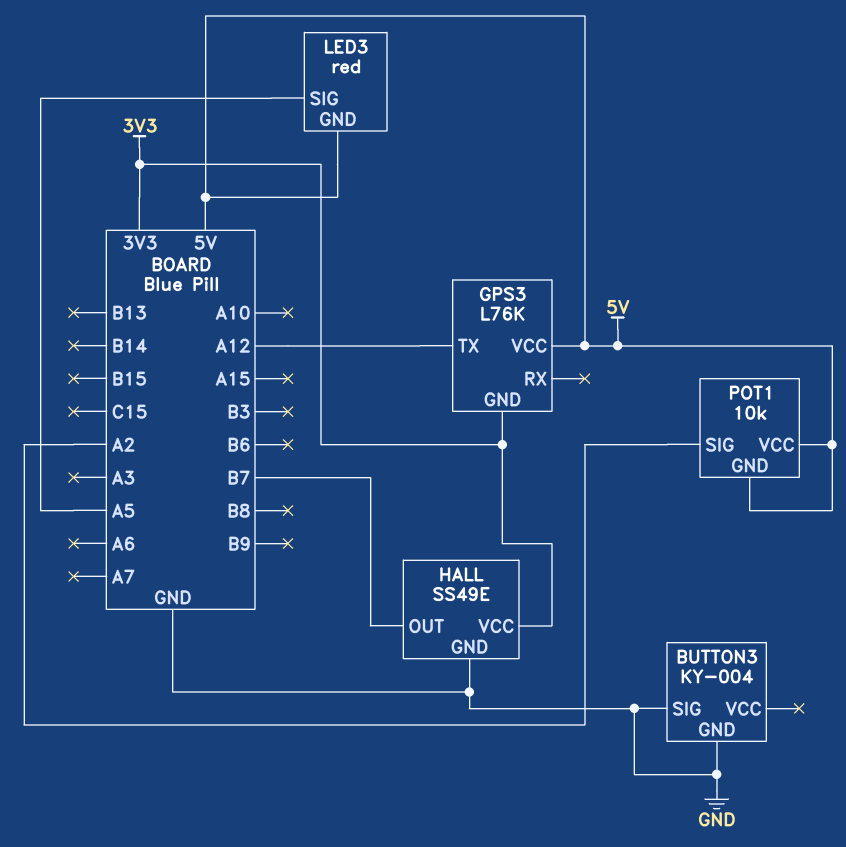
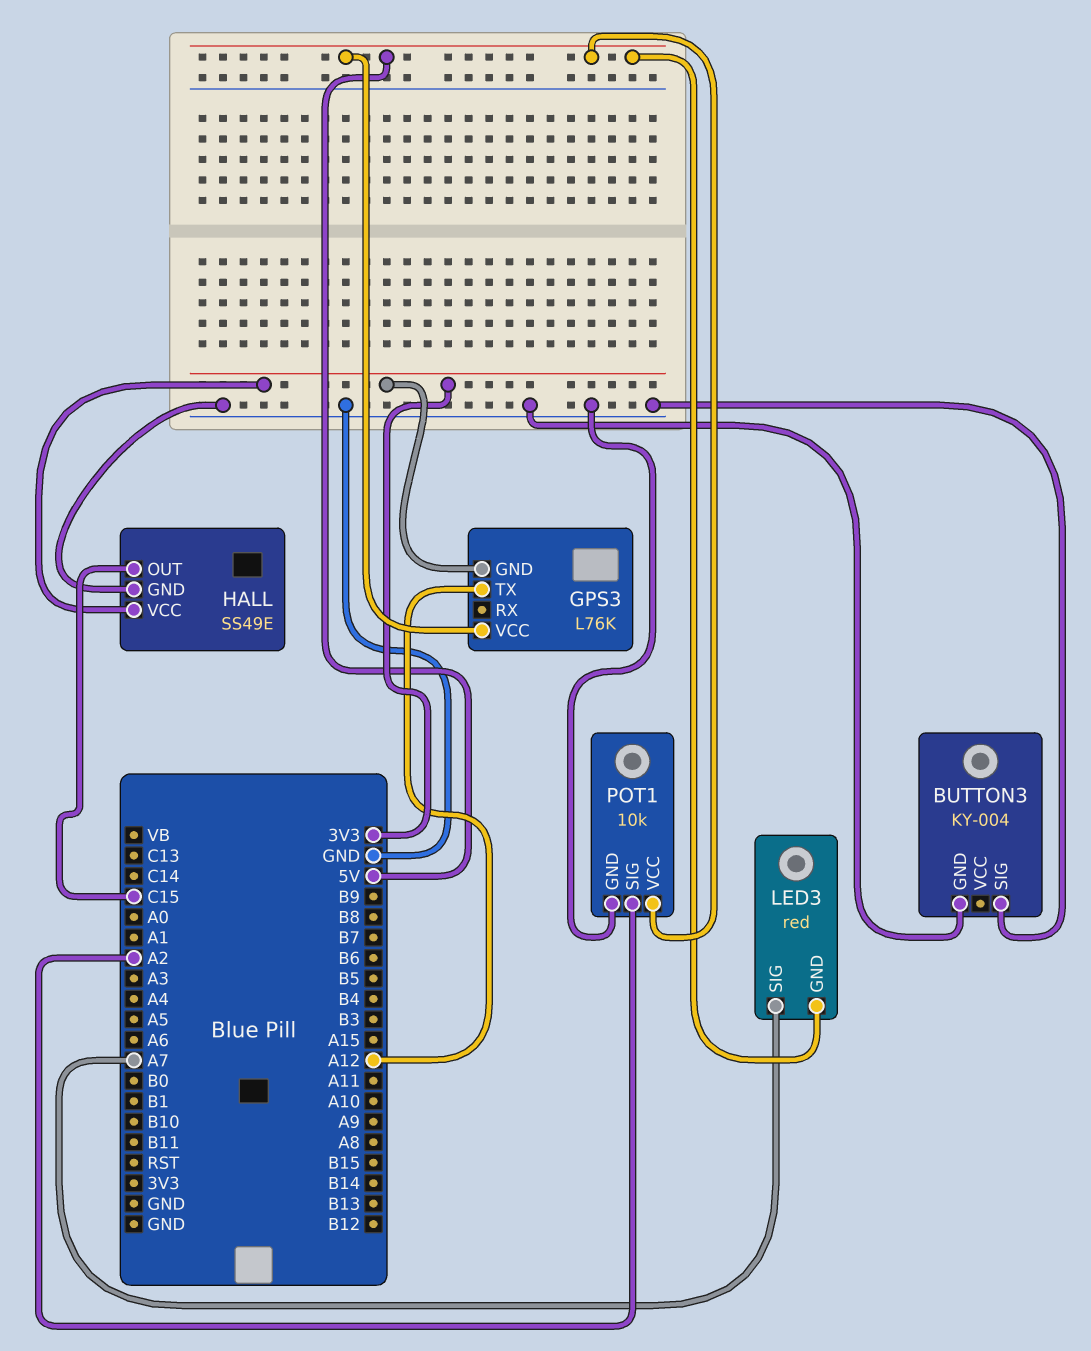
HALL pin OUT: B7 -> C15
LED3 pin SIG: A5 -> A7
POT1 pin GND: 5V -> GND

